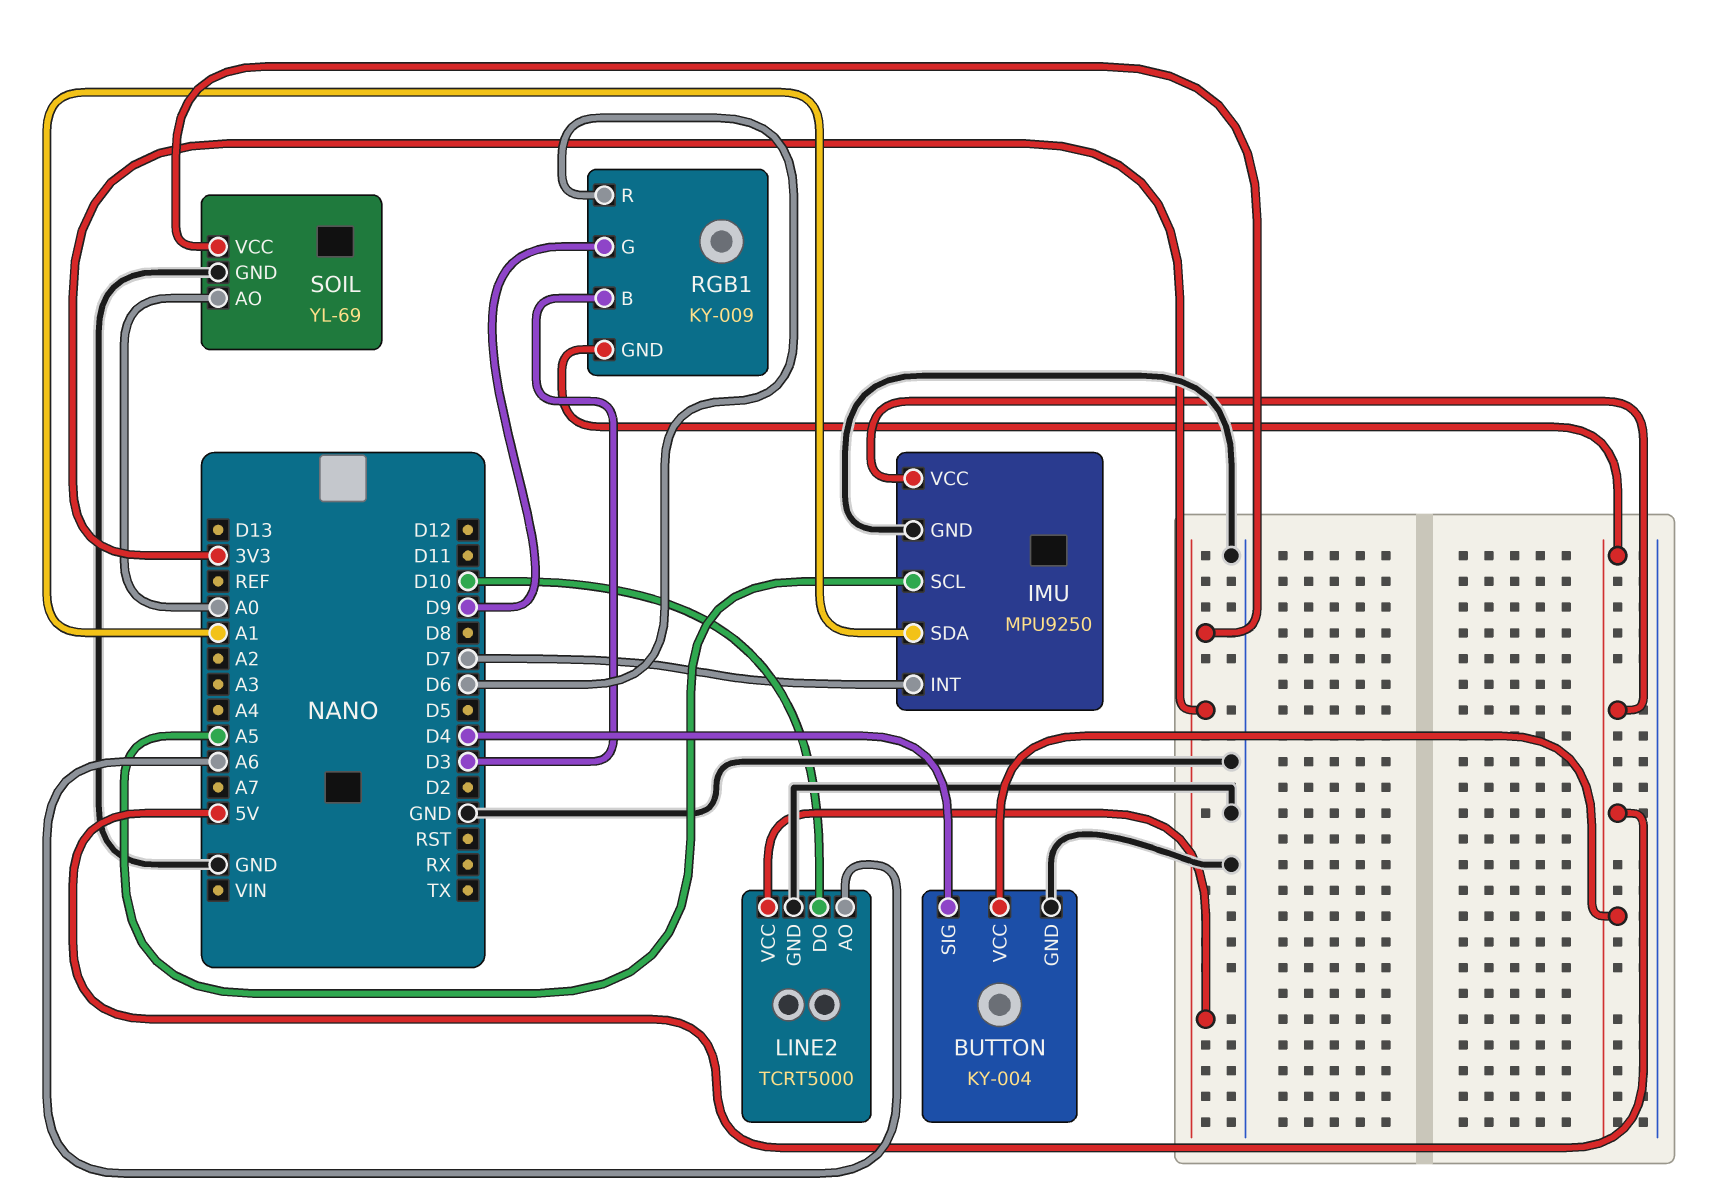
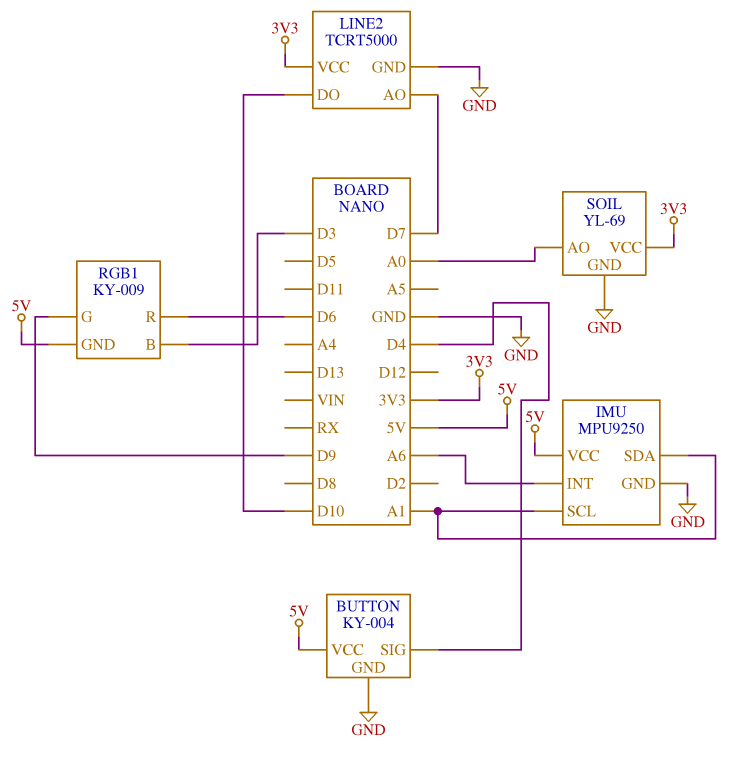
IMU pin INT: D7 -> A6
IMU pin SCL: A5 -> A1
LINE2 pin AO: A6 -> D7

